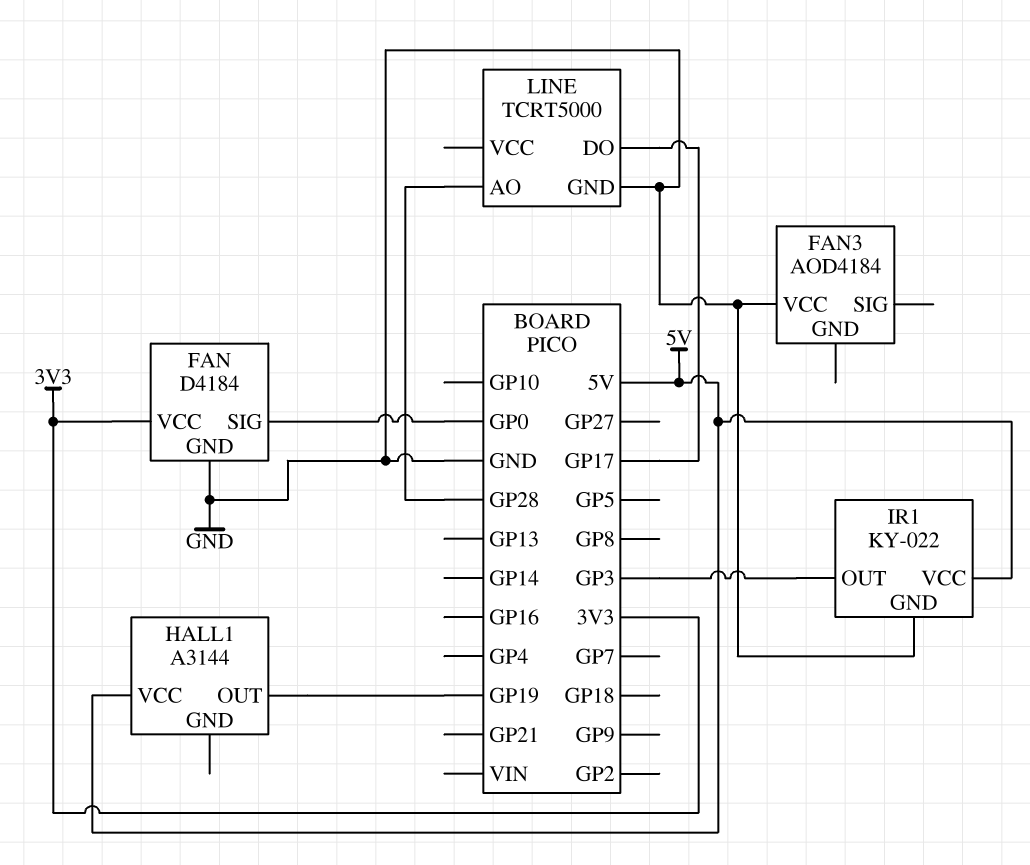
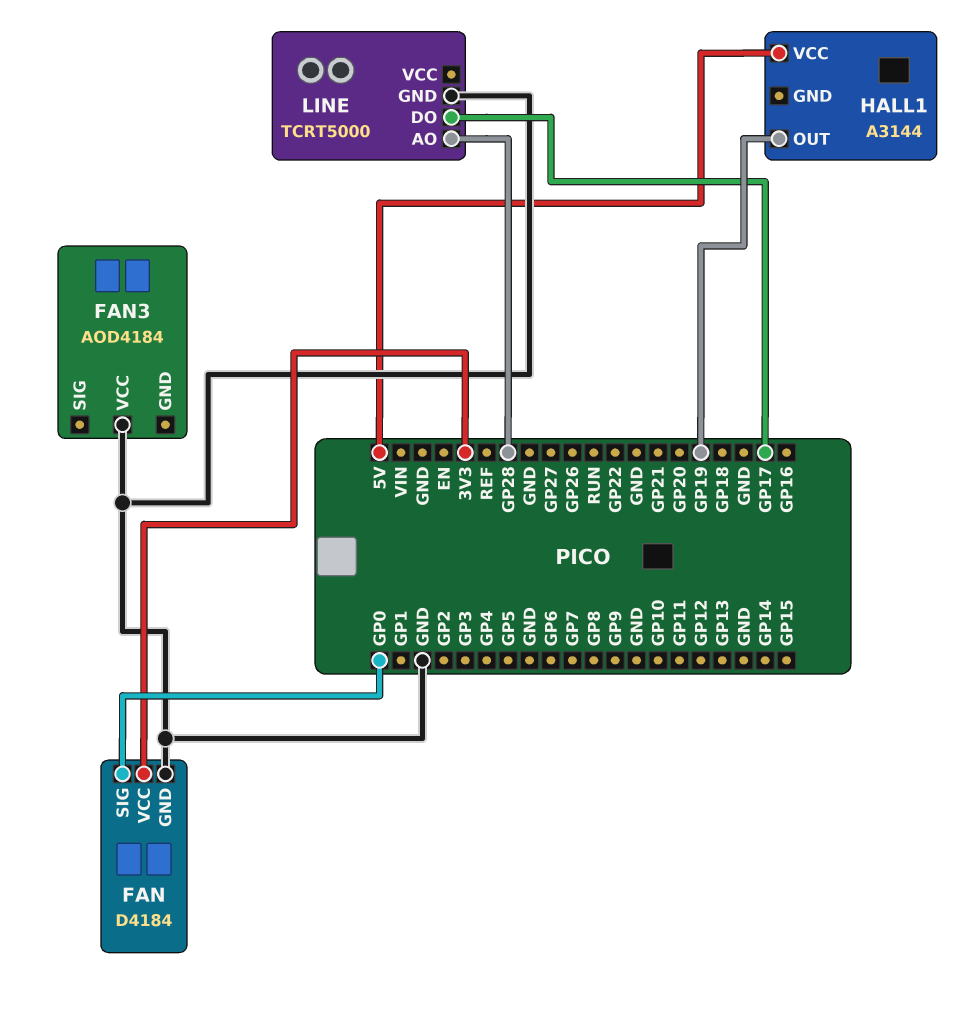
IR1: KY-022 -> none
IR1 pin GND: GND -> none
IR1 pin OUT: GP3 -> none
IR1 pin VCC: 5V -> none

